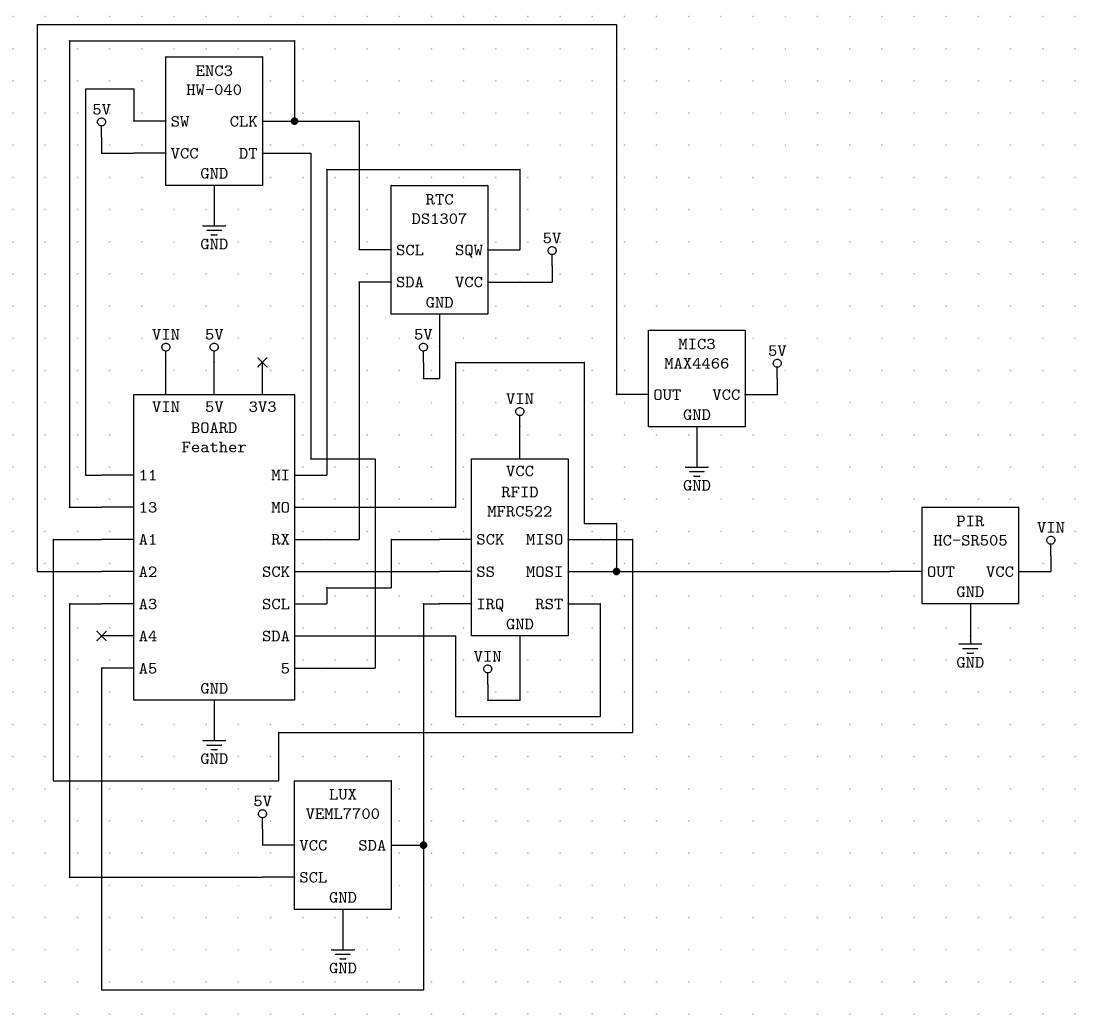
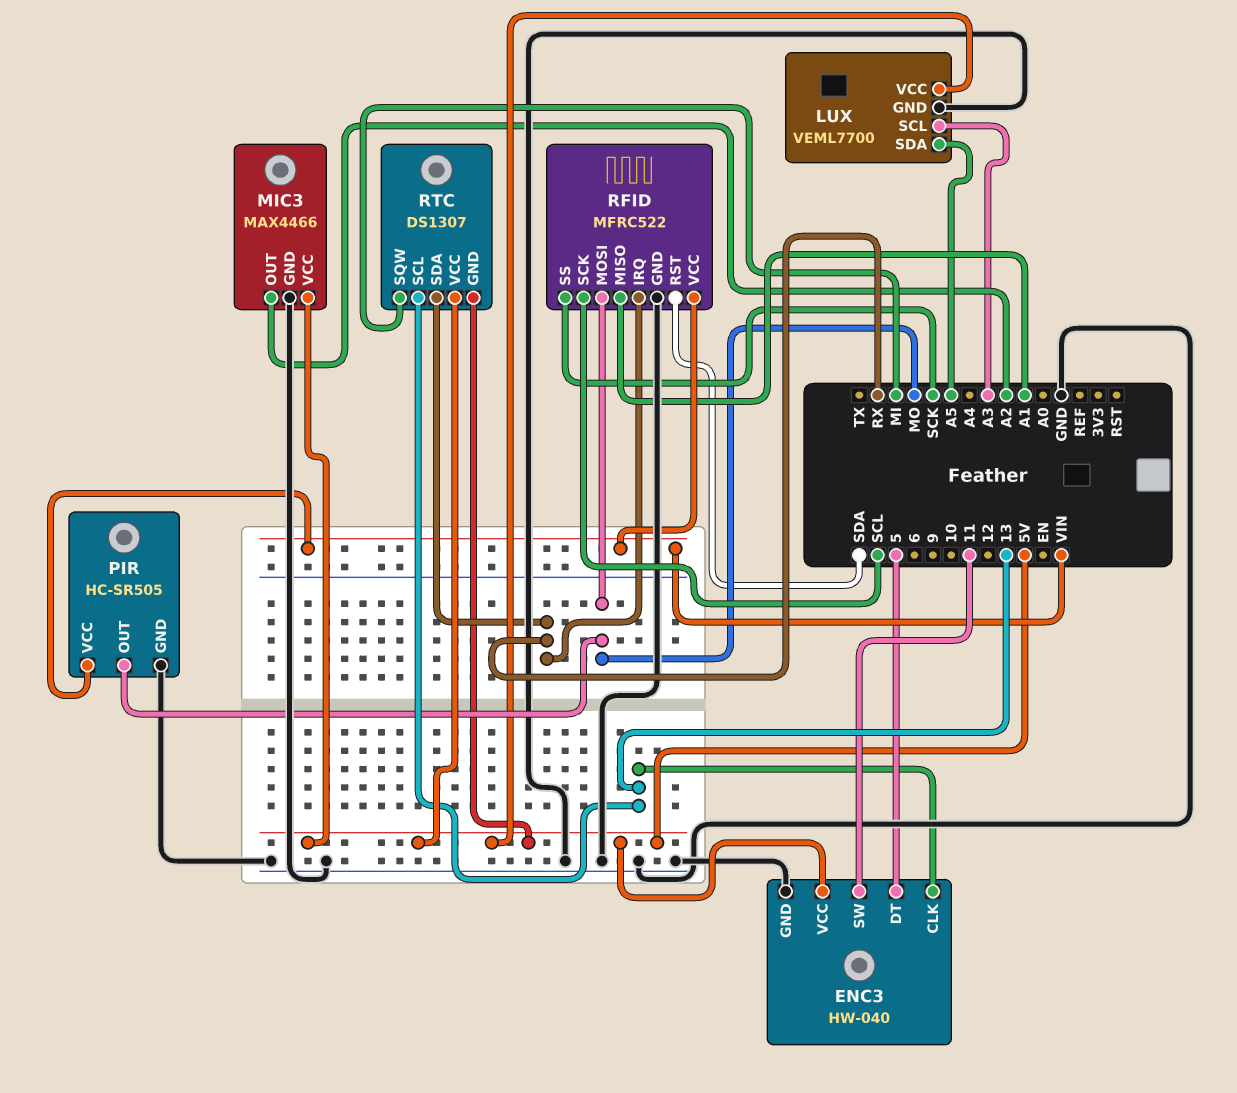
RFID pin GND: VIN -> GND
RFID pin IRQ: A5 -> RX

